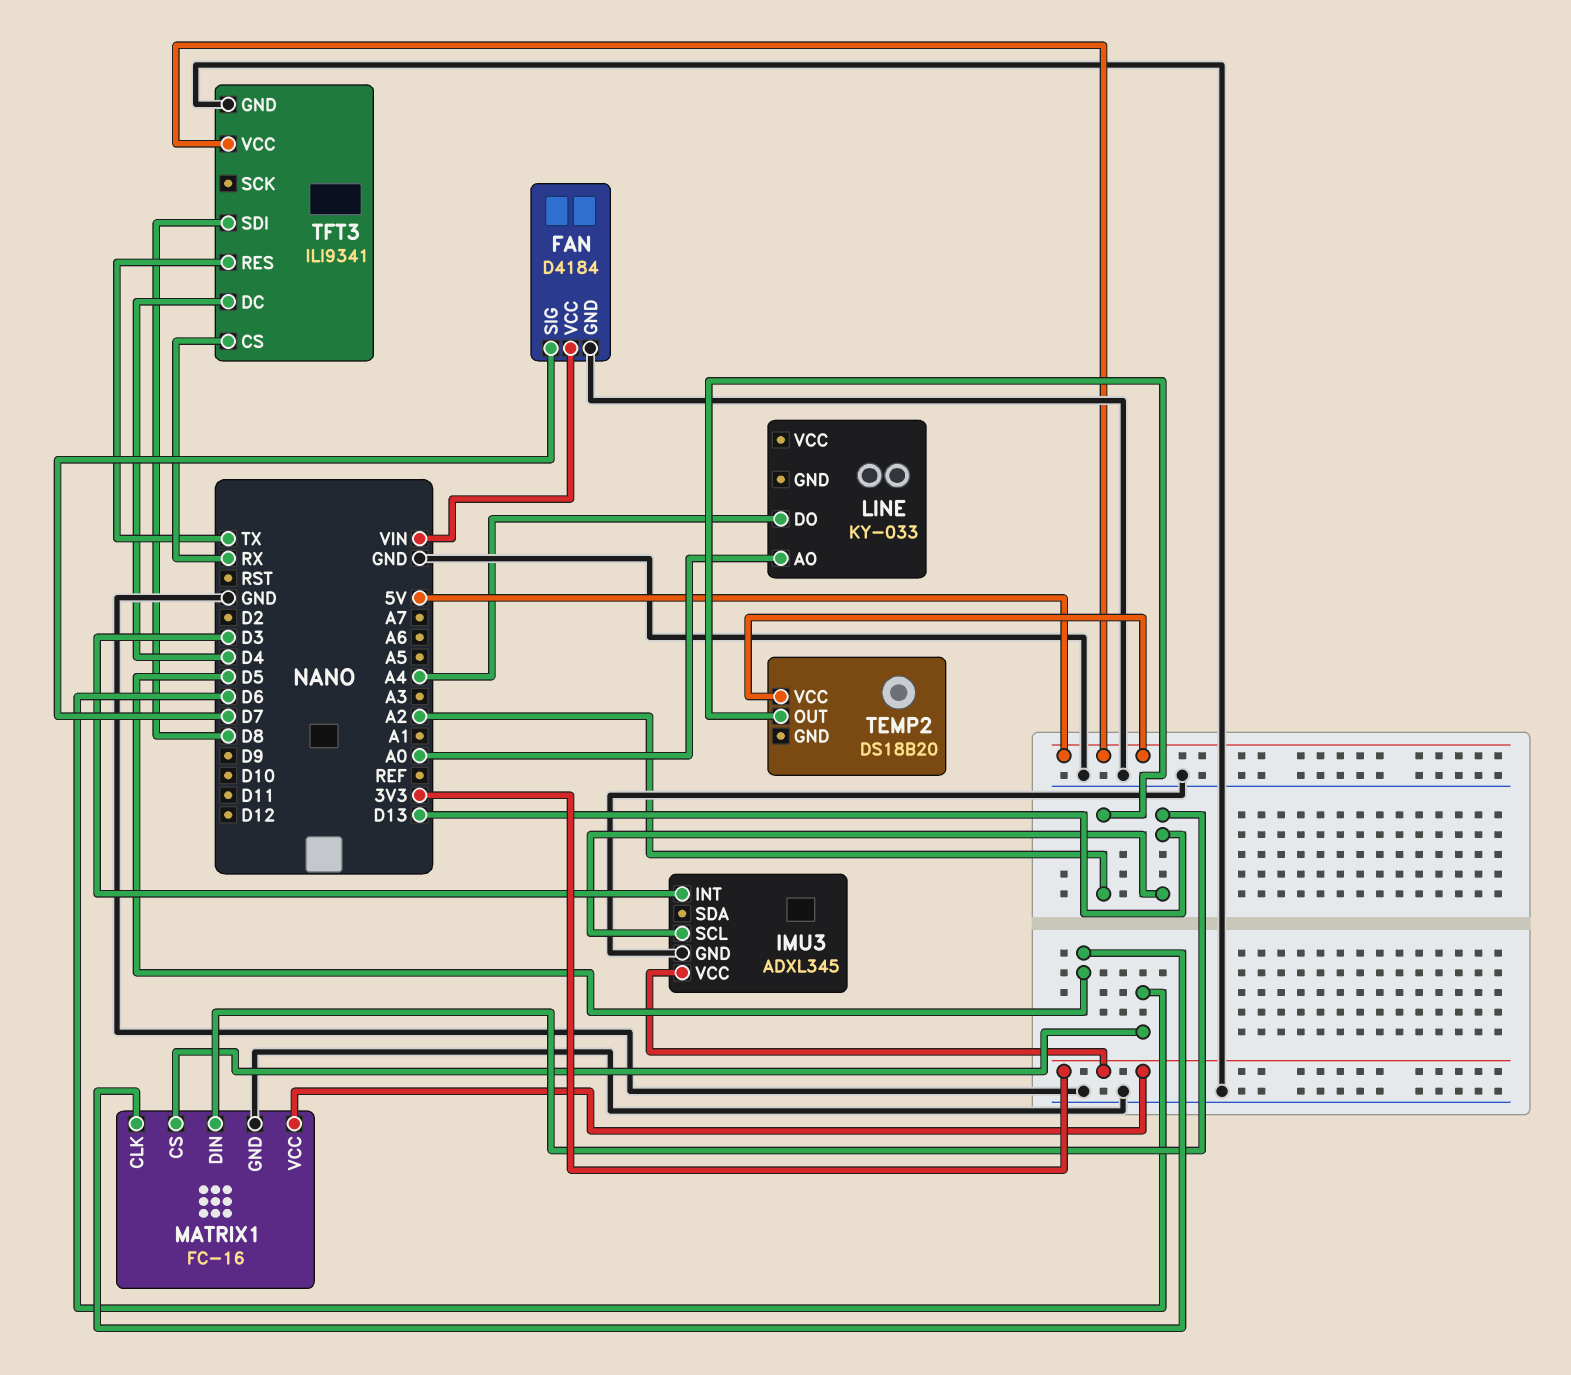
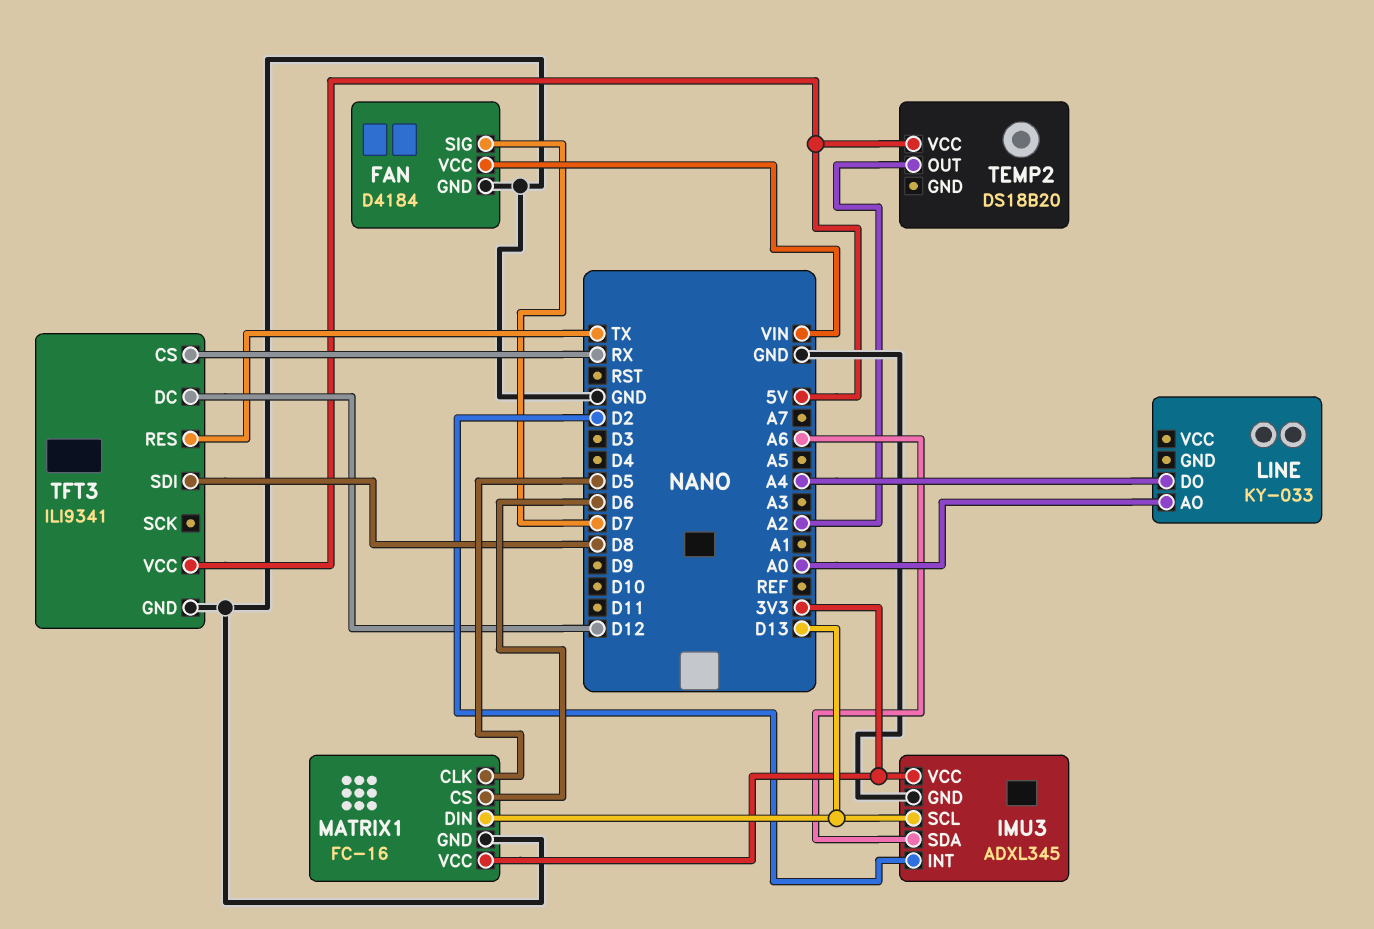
IMU3 pin INT: D3 -> D2
IMU3 pin SDA: none -> A6
TFT3 pin DC: D4 -> D12

